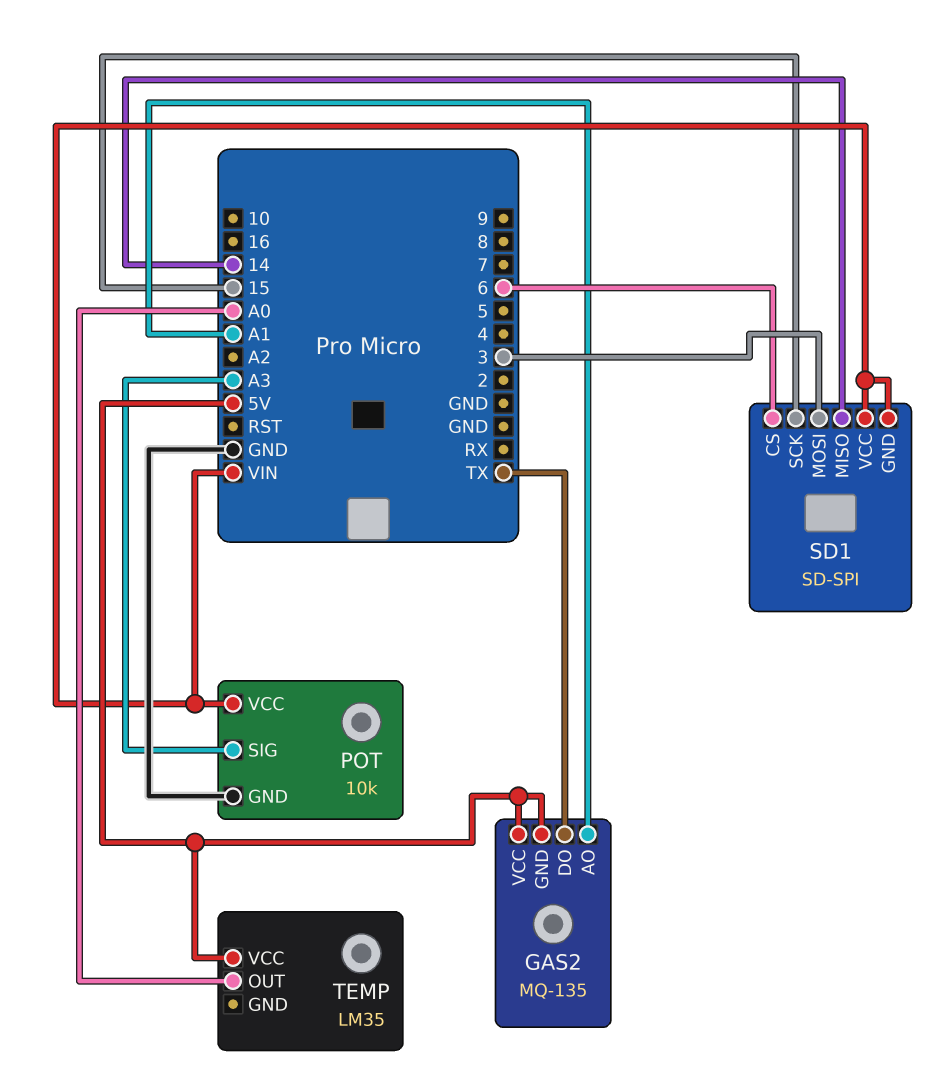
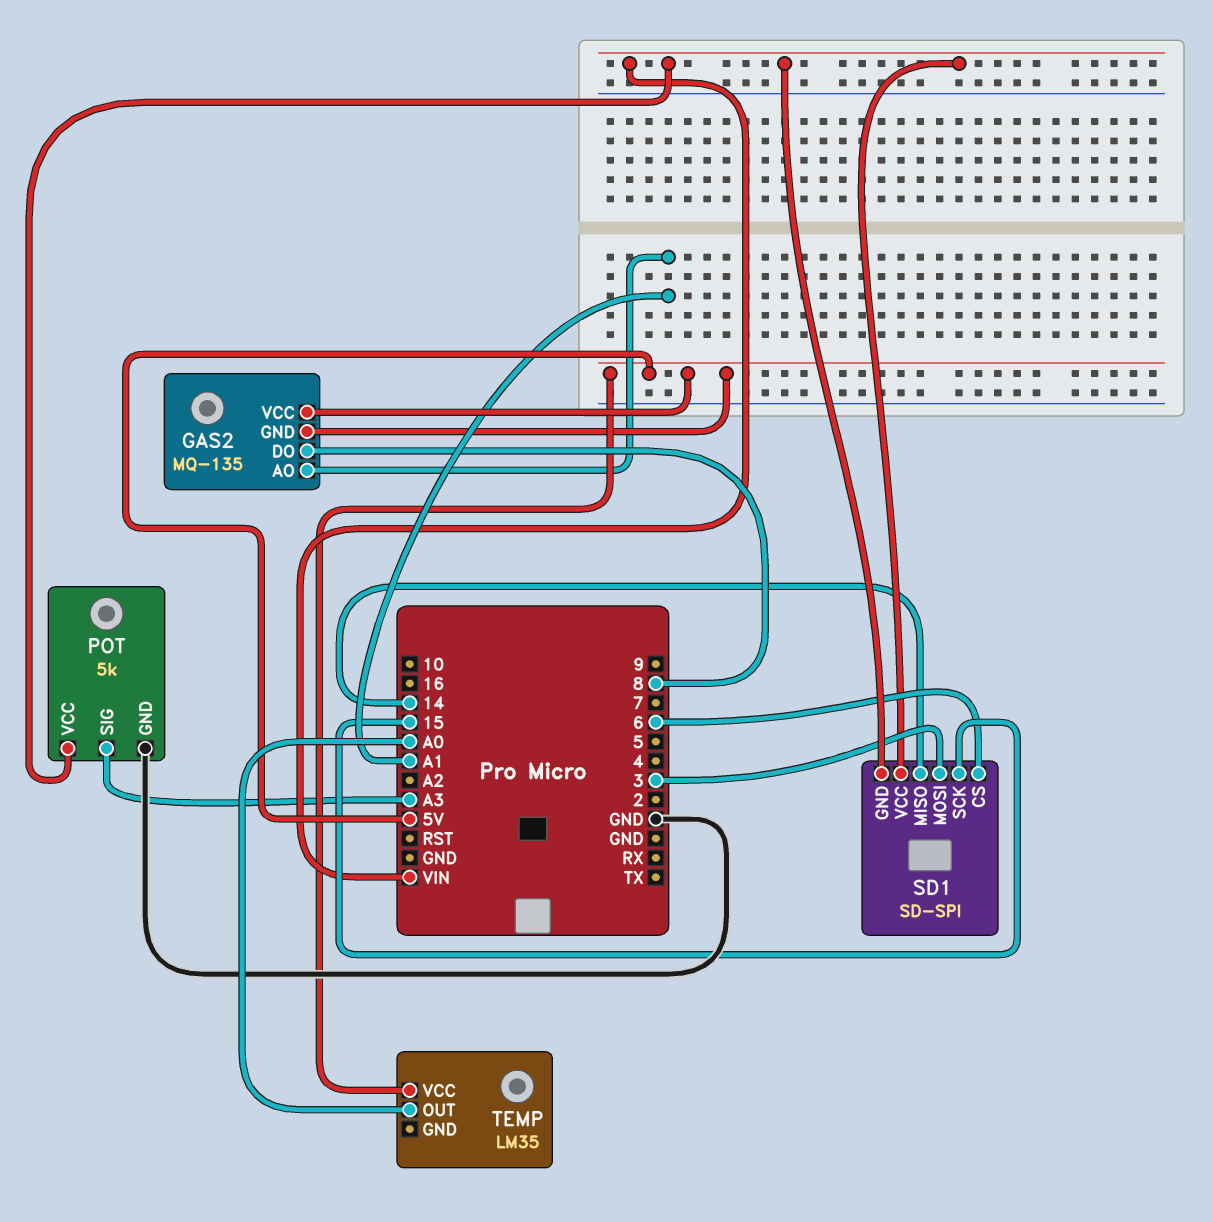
GAS2 pin DO: TX -> 8
POT: 10k -> 5k

